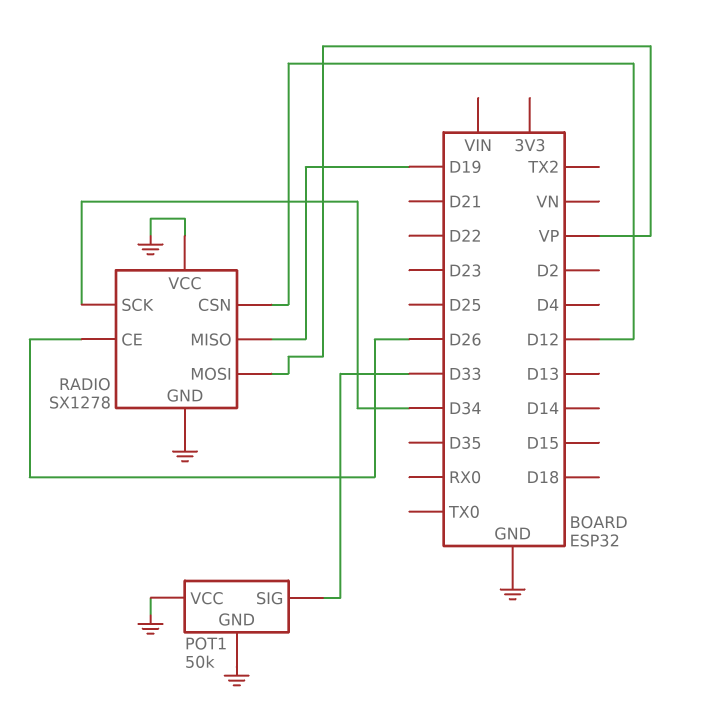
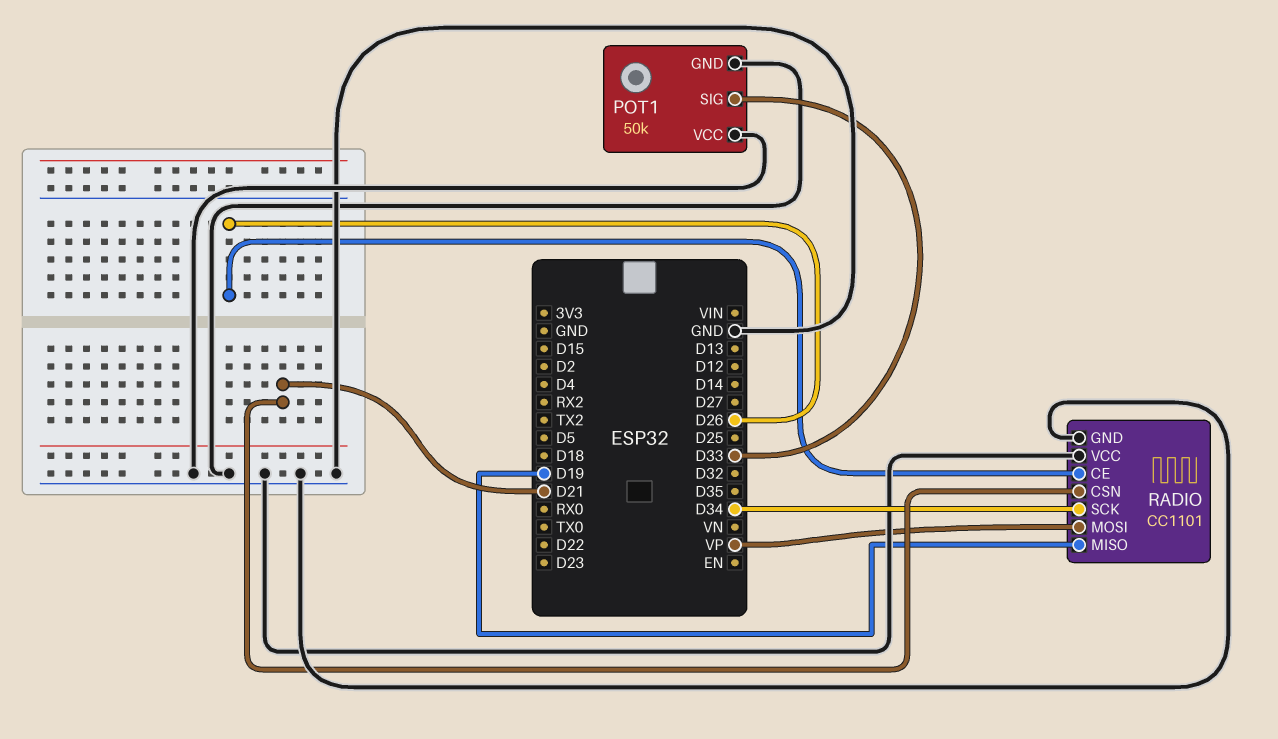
RADIO: SX1278 -> CC1101
RADIO pin CSN: D12 -> D21

